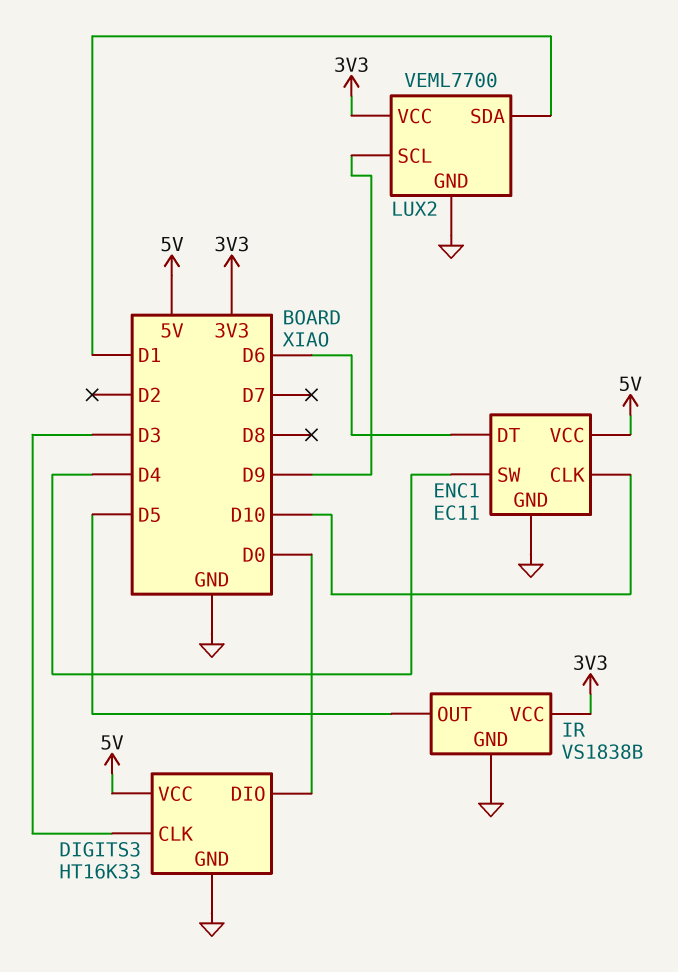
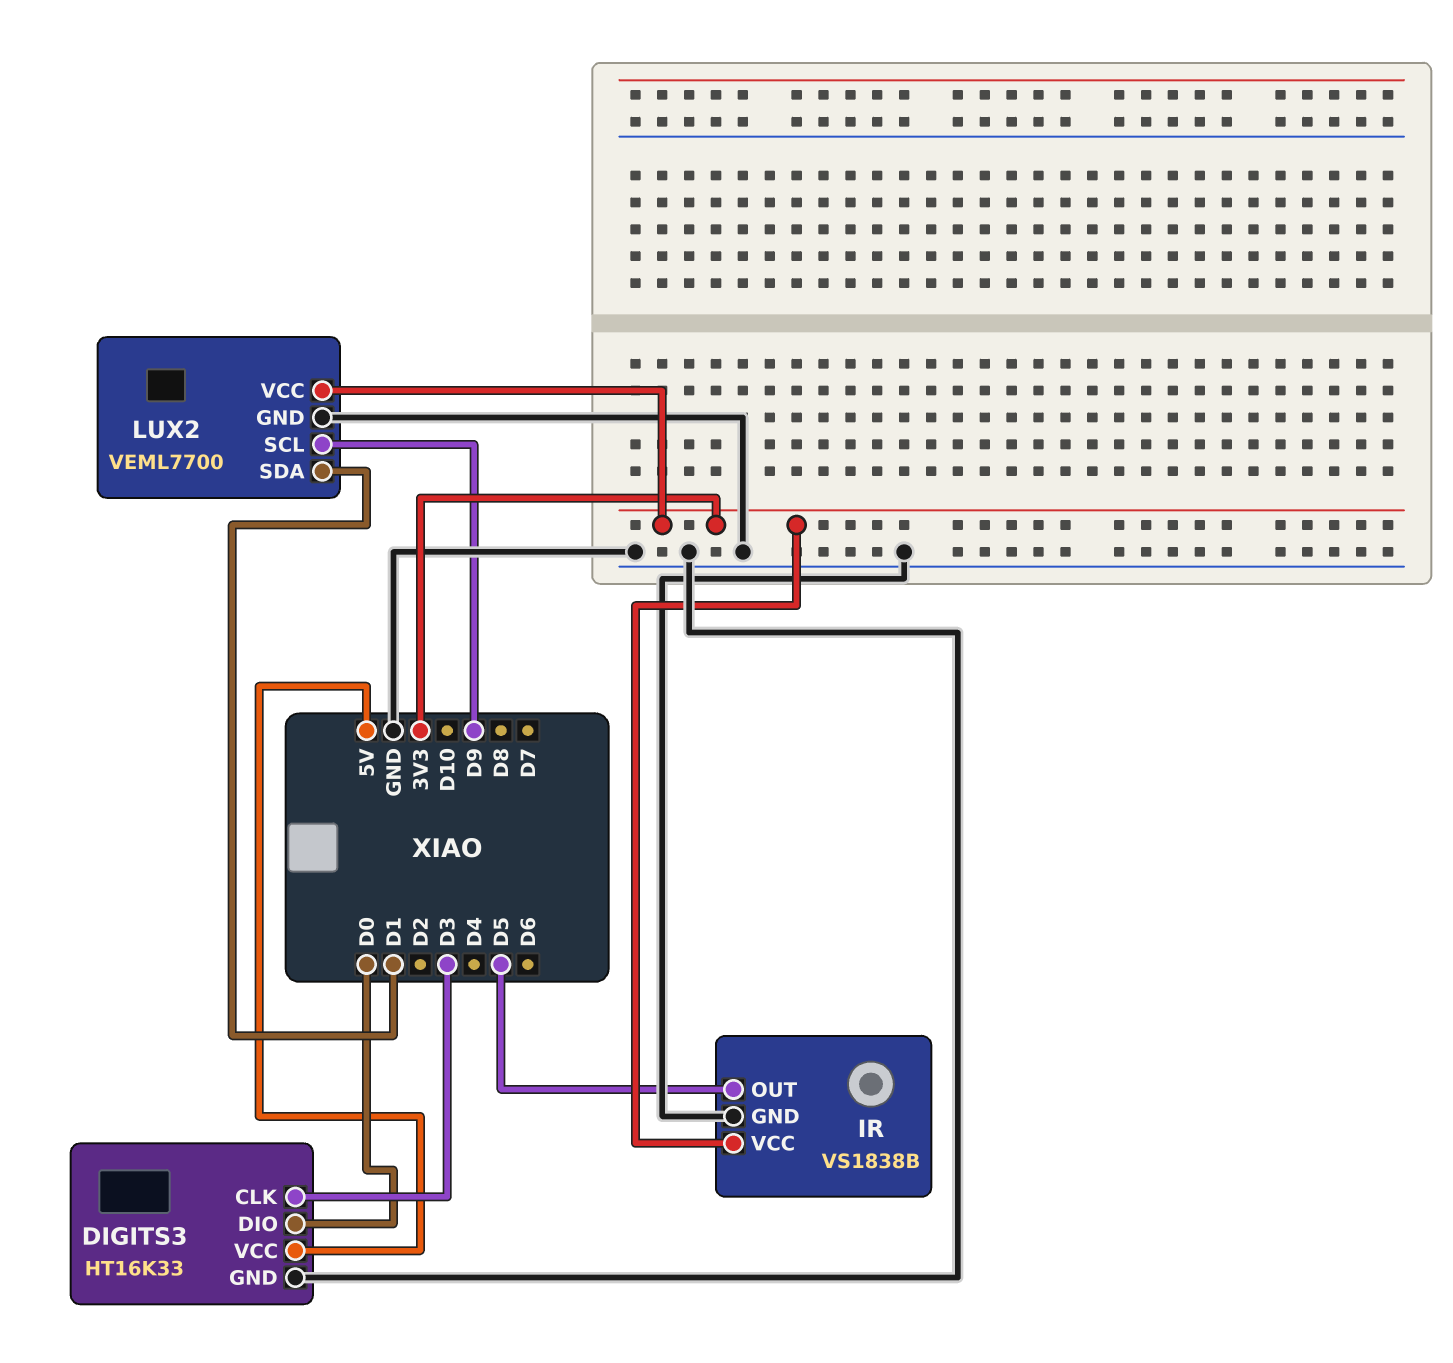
ENC1: EC11 -> none
ENC1 pin CLK: D10 -> none
ENC1 pin DT: D6 -> none
ENC1 pin GND: GND -> none
ENC1 pin SW: D4 -> none
ENC1 pin VCC: 5V -> none

